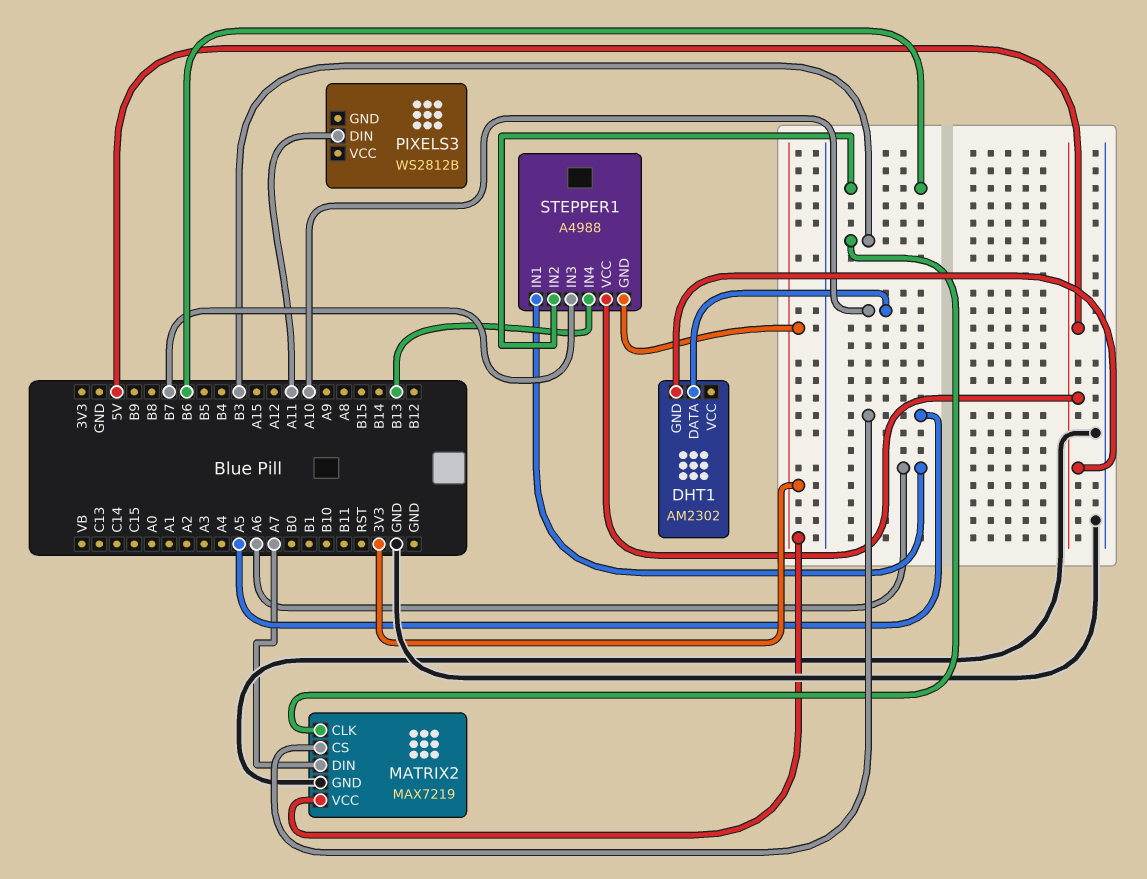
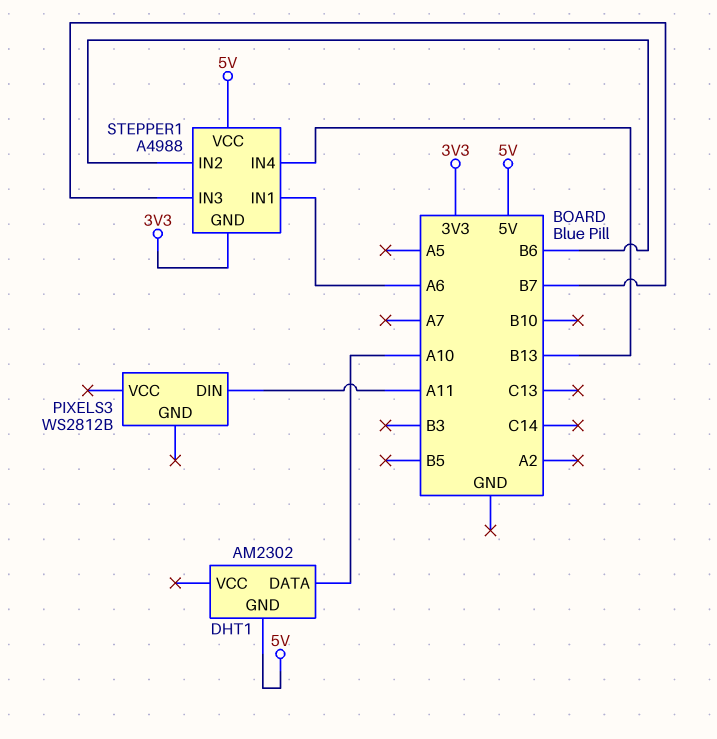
MATRIX2: MAX7219 -> none
MATRIX2 pin CLK: B3 -> none
MATRIX2 pin CS: A5 -> none
MATRIX2 pin DIN: A7 -> none
MATRIX2 pin GND: GND -> none
MATRIX2 pin VCC: 3V3 -> none

